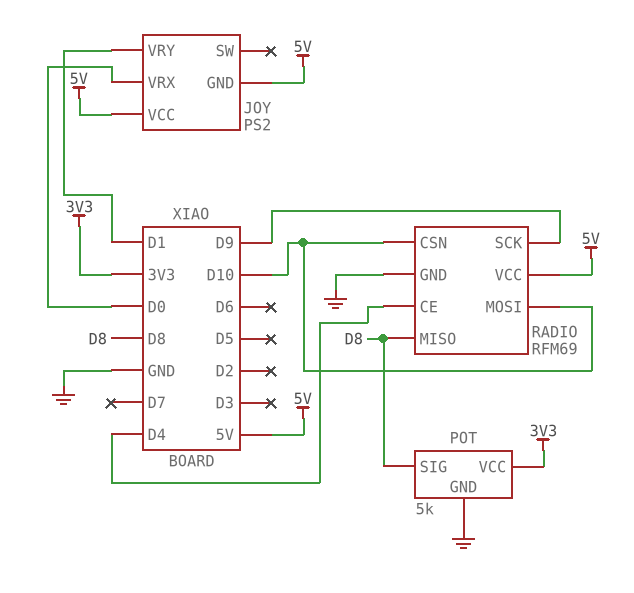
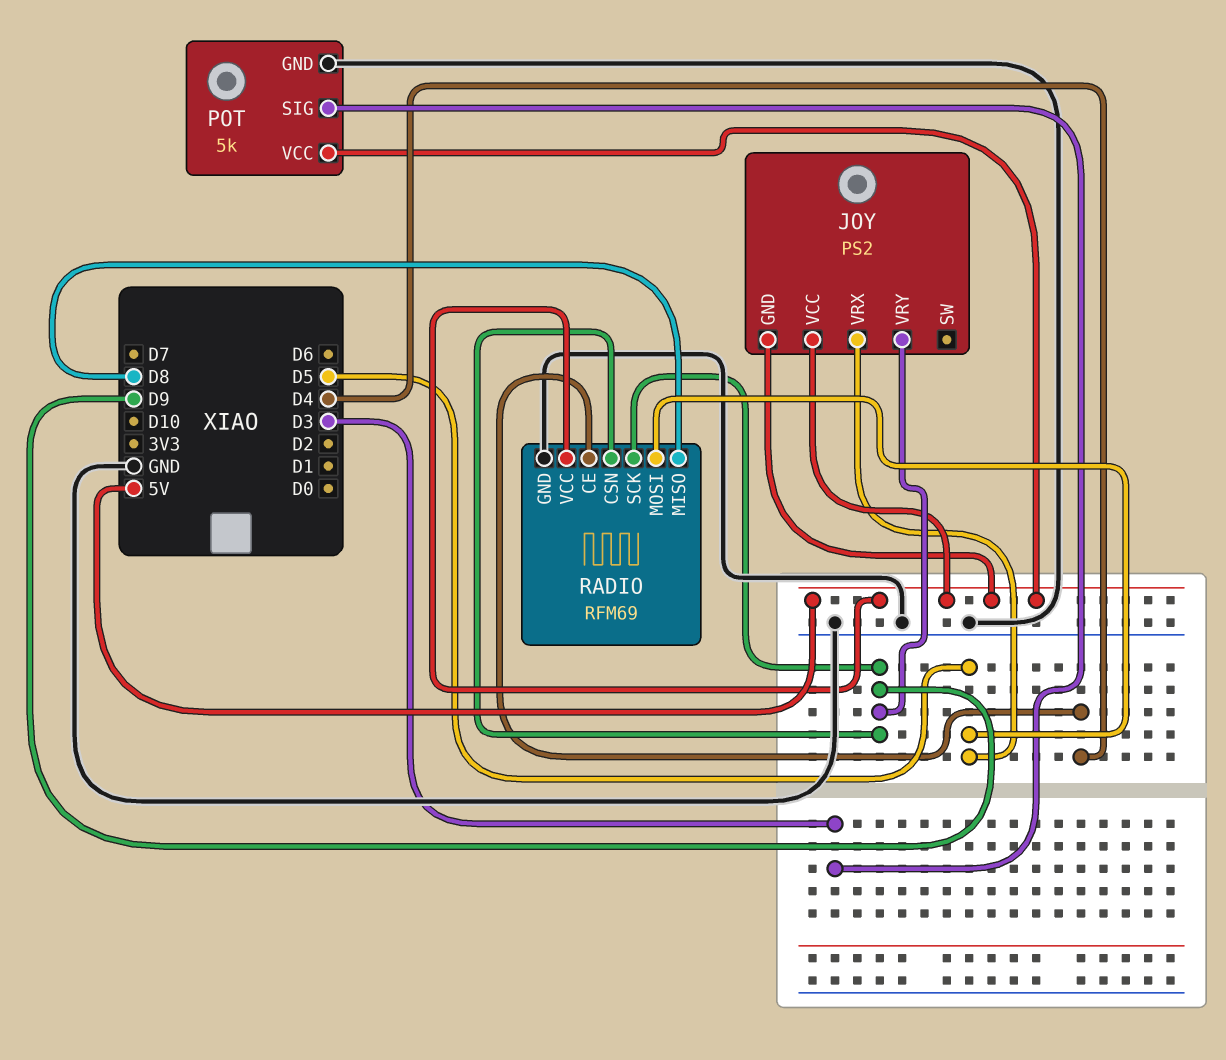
JOY pin VRX: D0 -> D5
JOY pin VRY: D1 -> D9
POT pin SIG: D8 -> D3
POT pin VCC: 3V3 -> 5V
RADIO pin CSN: D10 -> D9
RADIO pin MOSI: D10 -> D5

